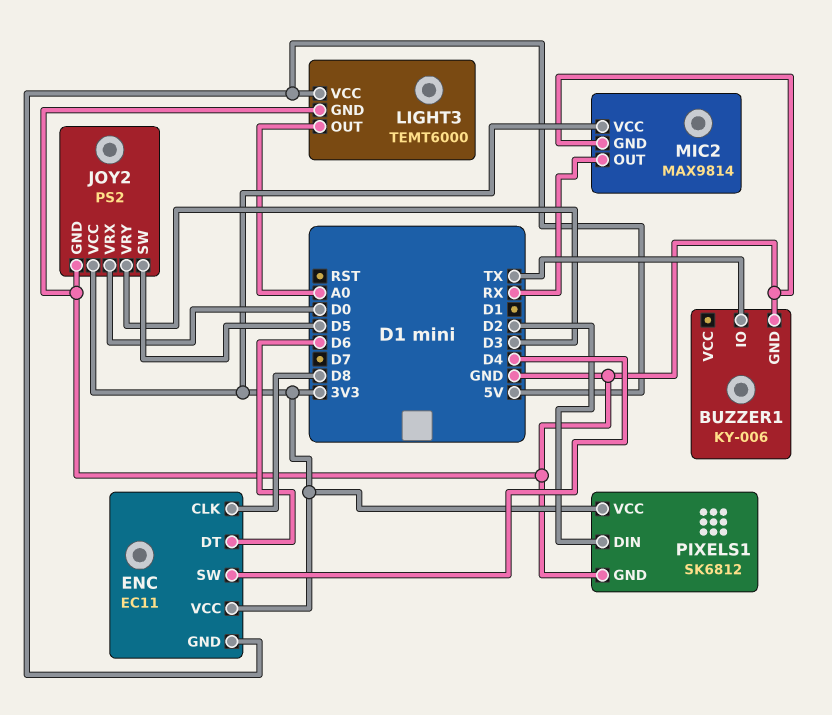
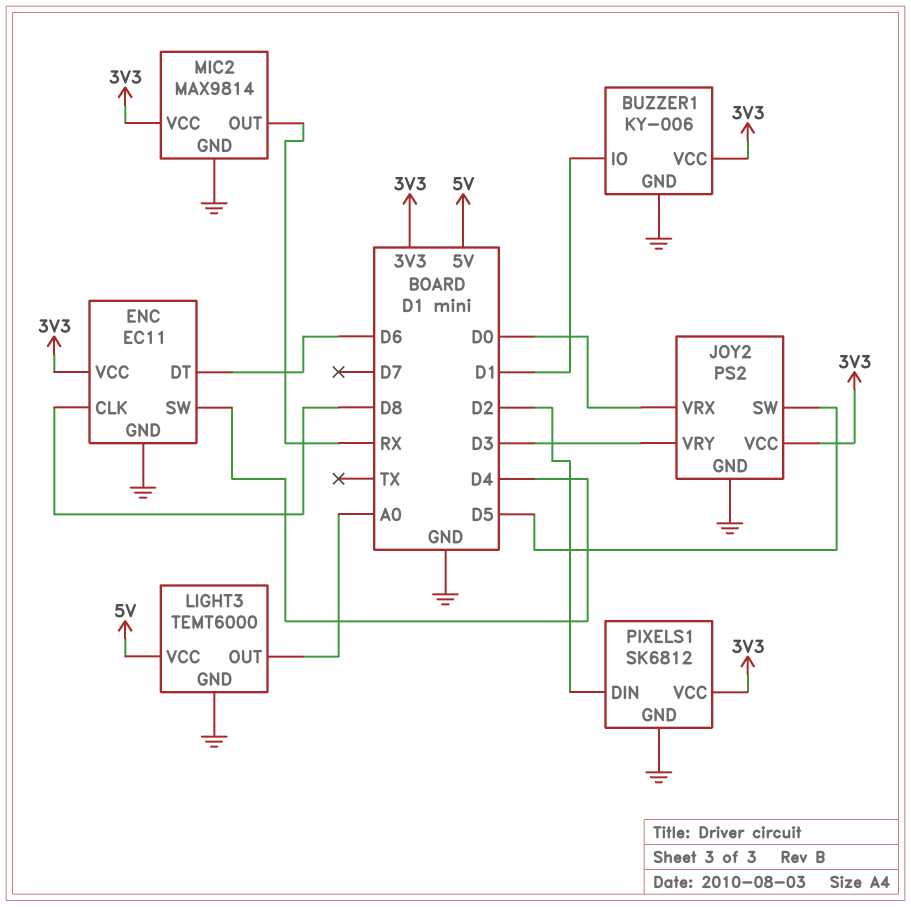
BUZZER1 pin IO: TX -> D1
BUZZER1 pin VCC: none -> 3V3
ENC pin GND: 5V -> GND

